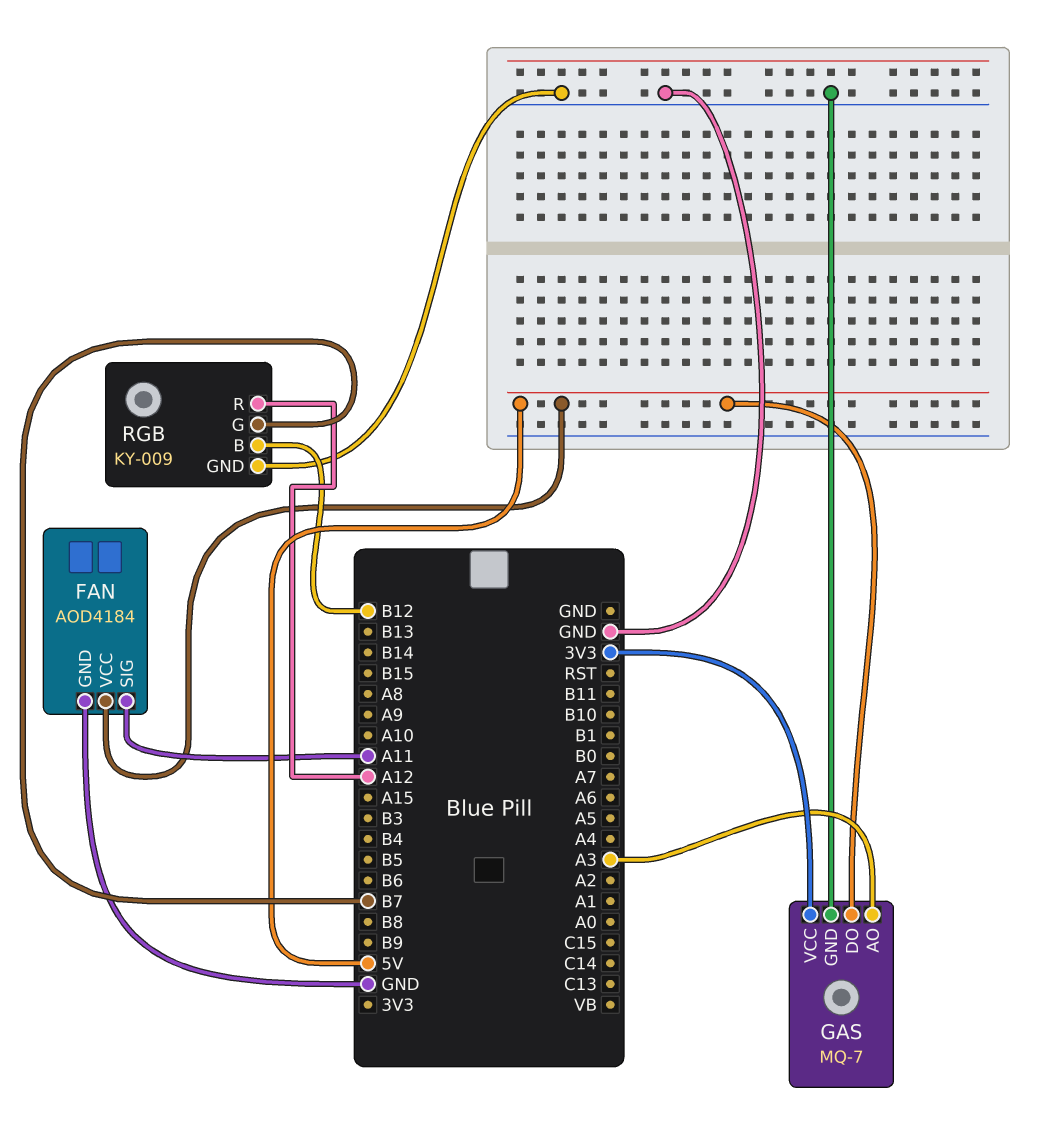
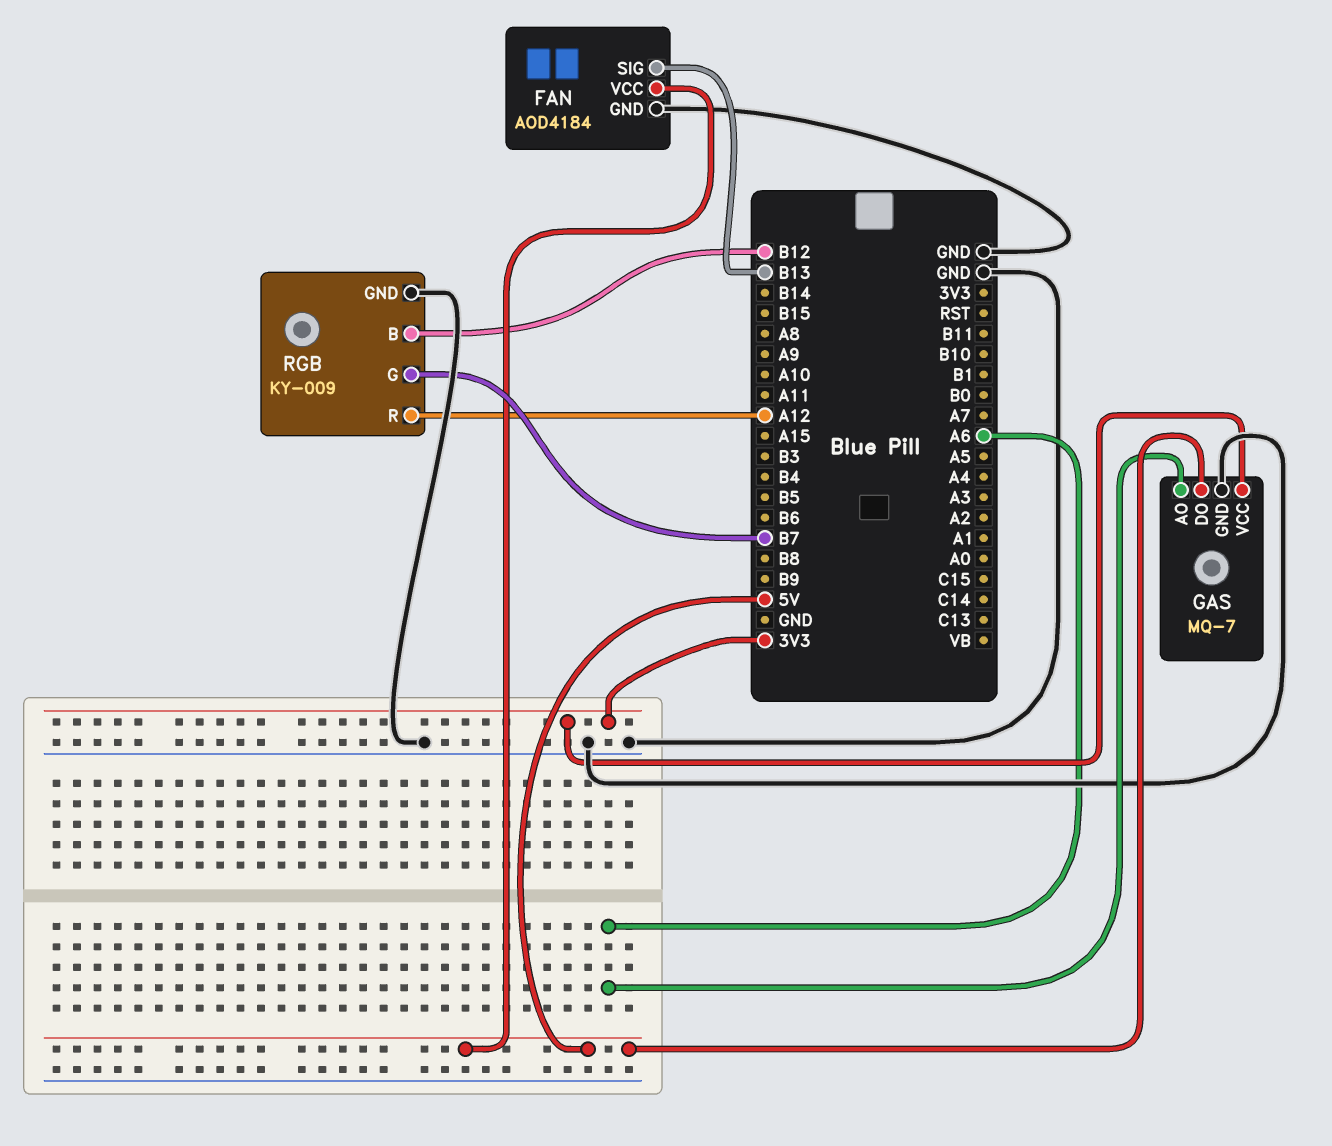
FAN pin SIG: A11 -> B13
GAS pin AO: A3 -> A6

